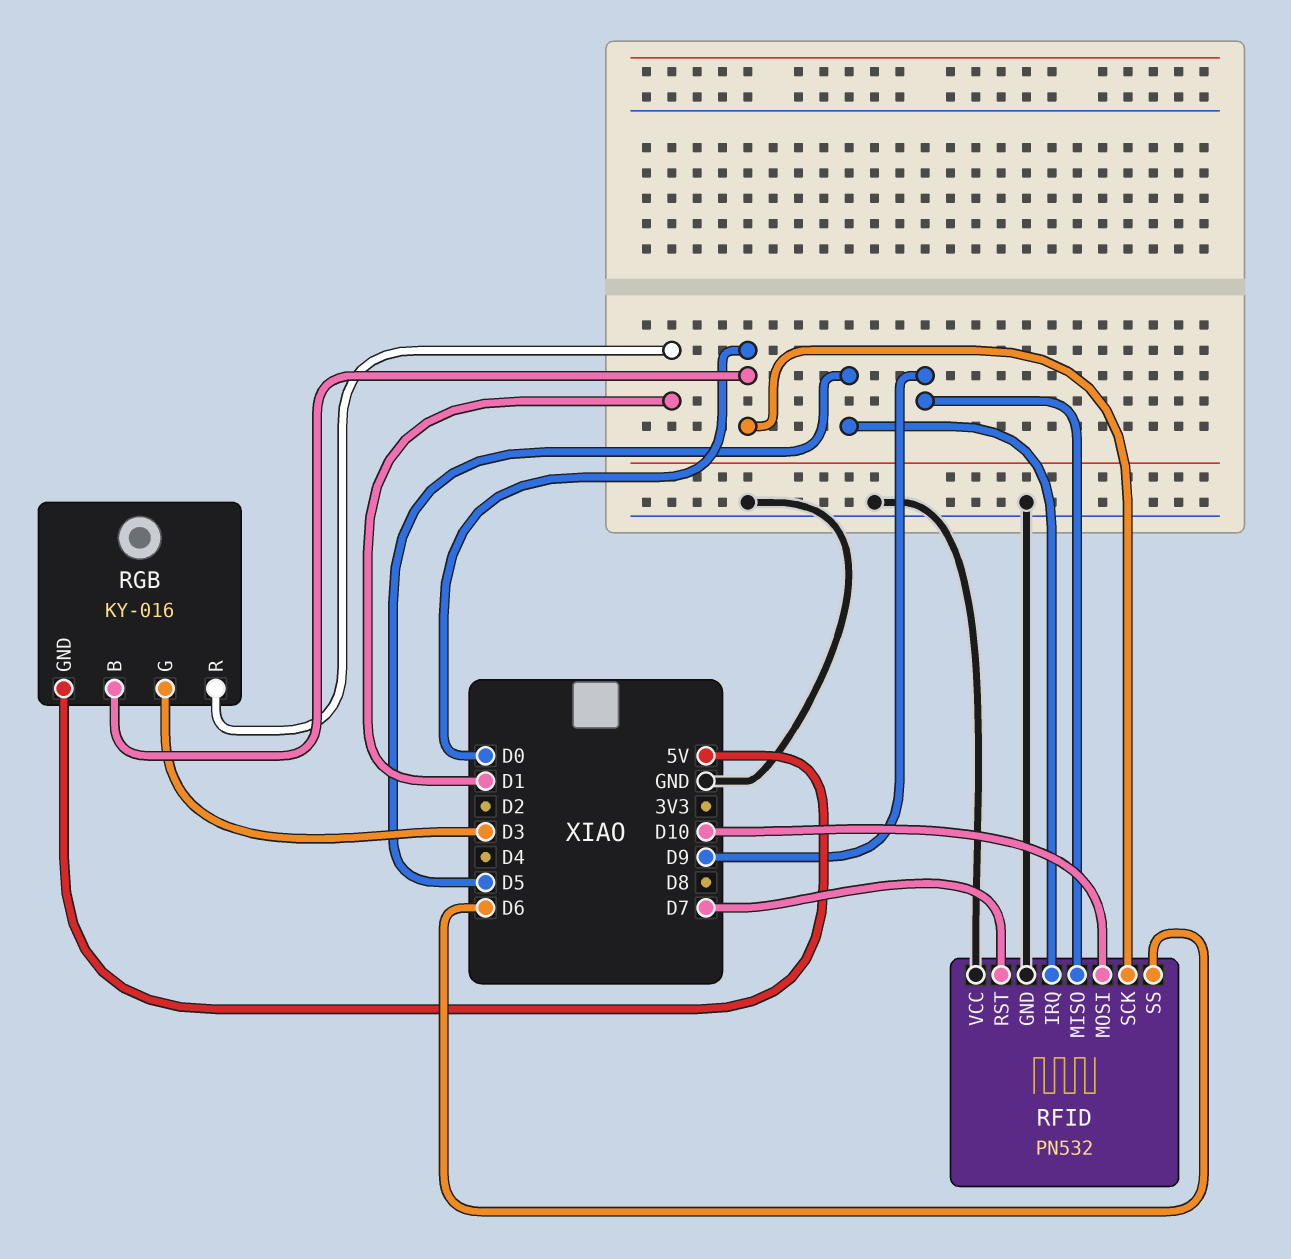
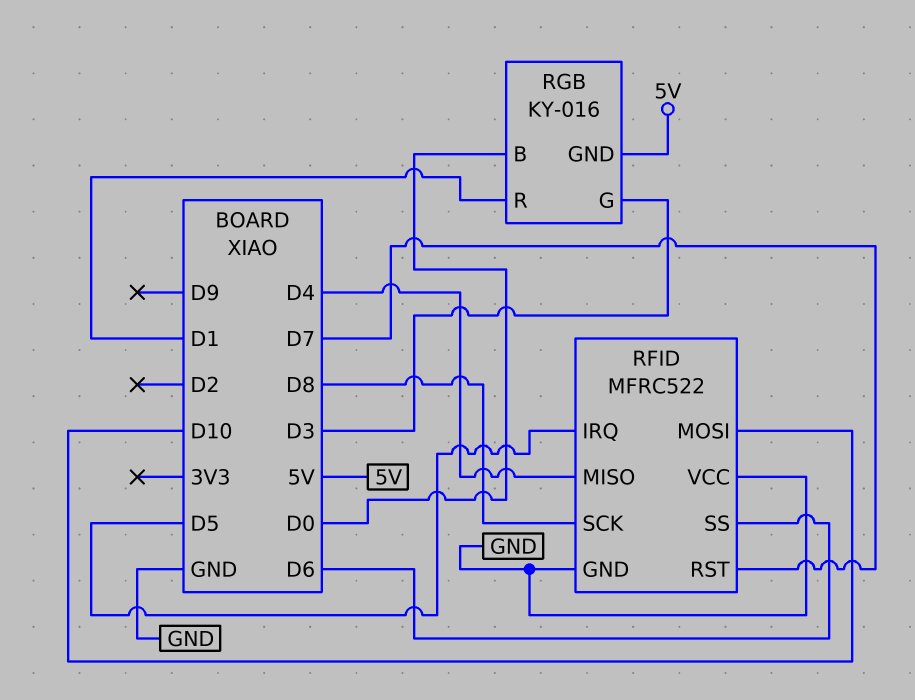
RFID: PN532 -> MFRC522
RFID pin MISO: D9 -> D4
RFID pin SCK: D0 -> D8

